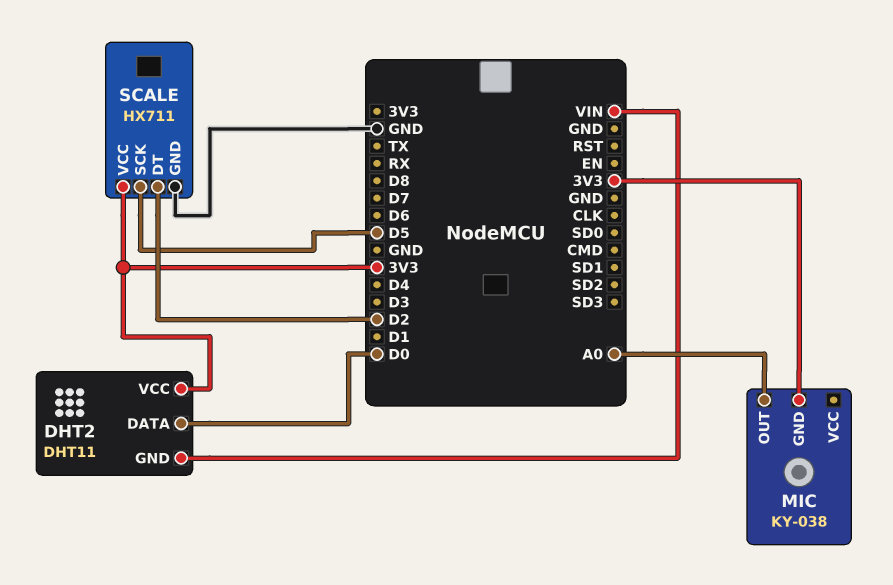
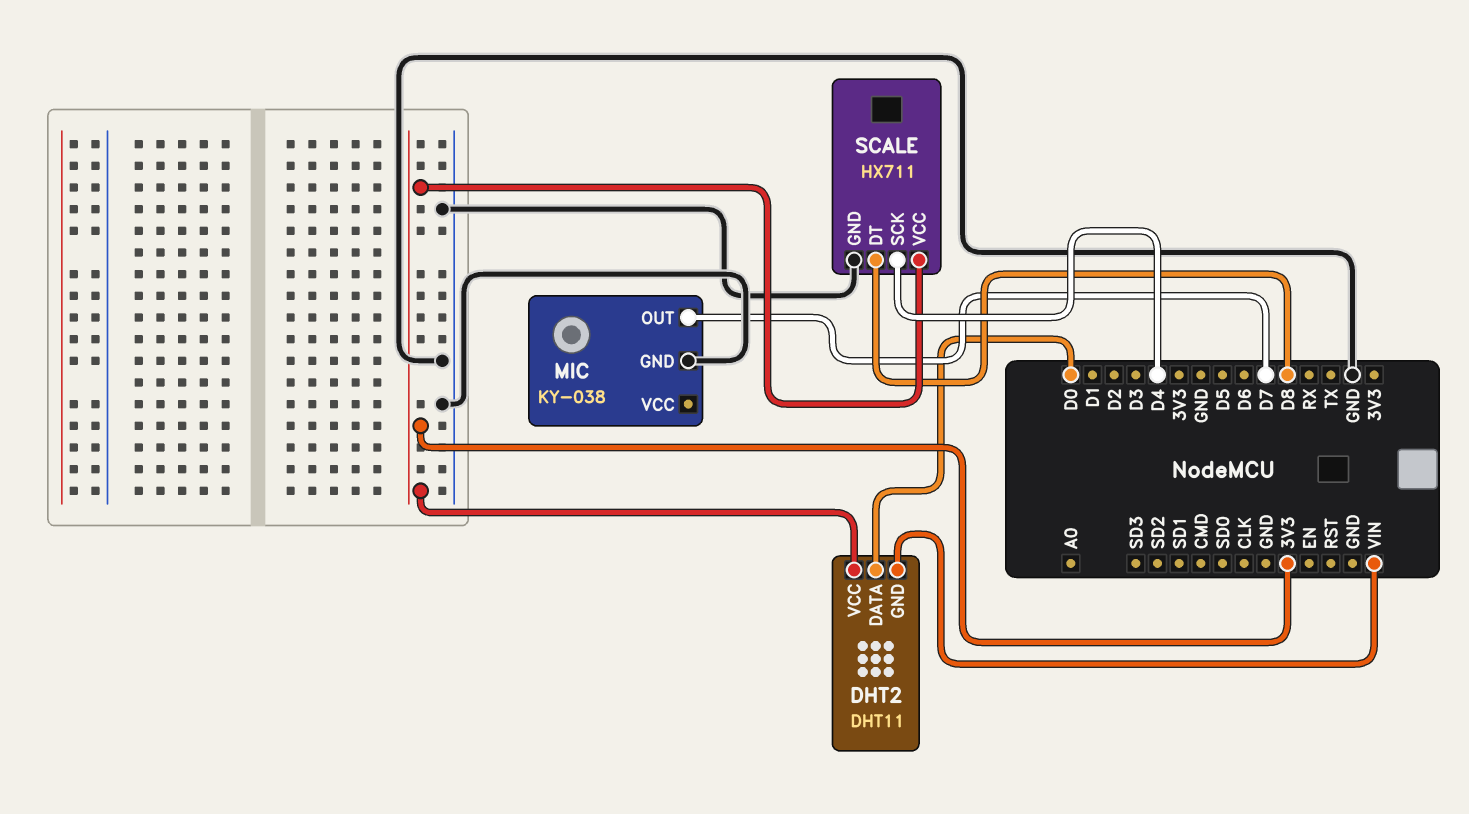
MIC pin GND: 3V3 -> GND
MIC pin OUT: A0 -> D7
SCALE pin DT: D2 -> D8
SCALE pin SCK: D5 -> D4

